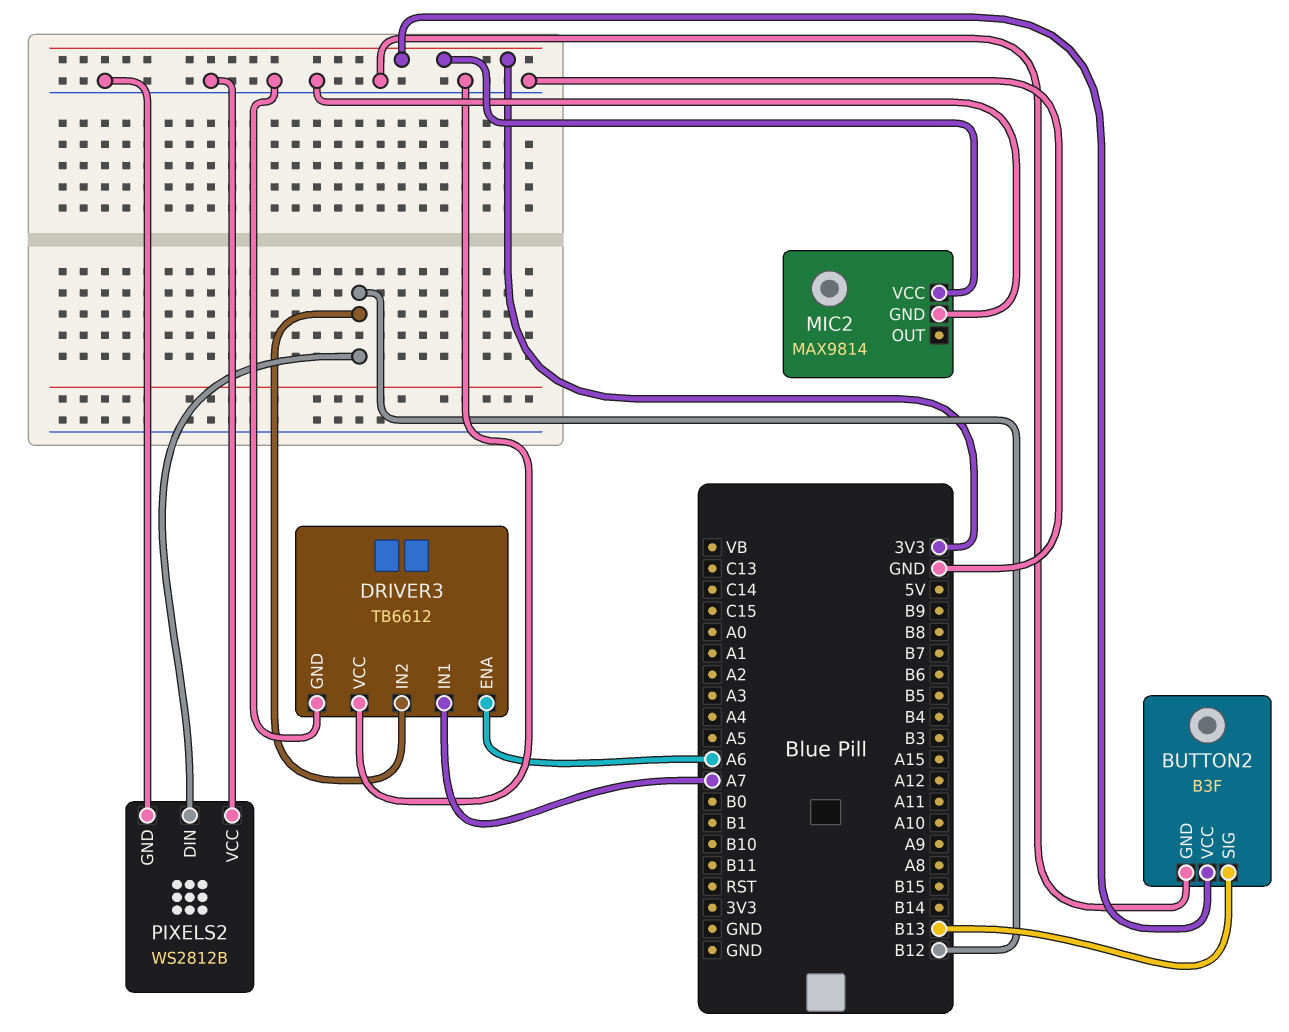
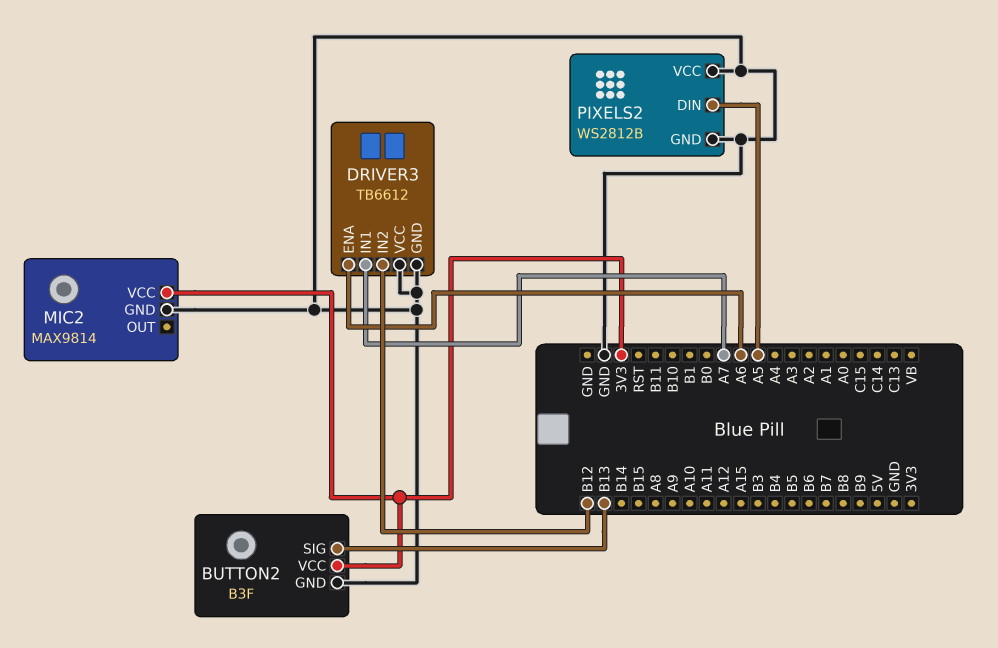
PIXELS2 pin DIN: B12 -> A5

